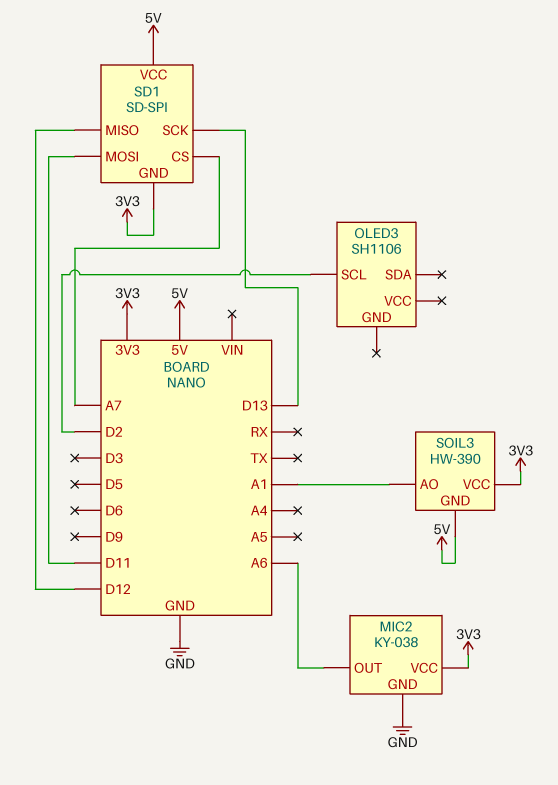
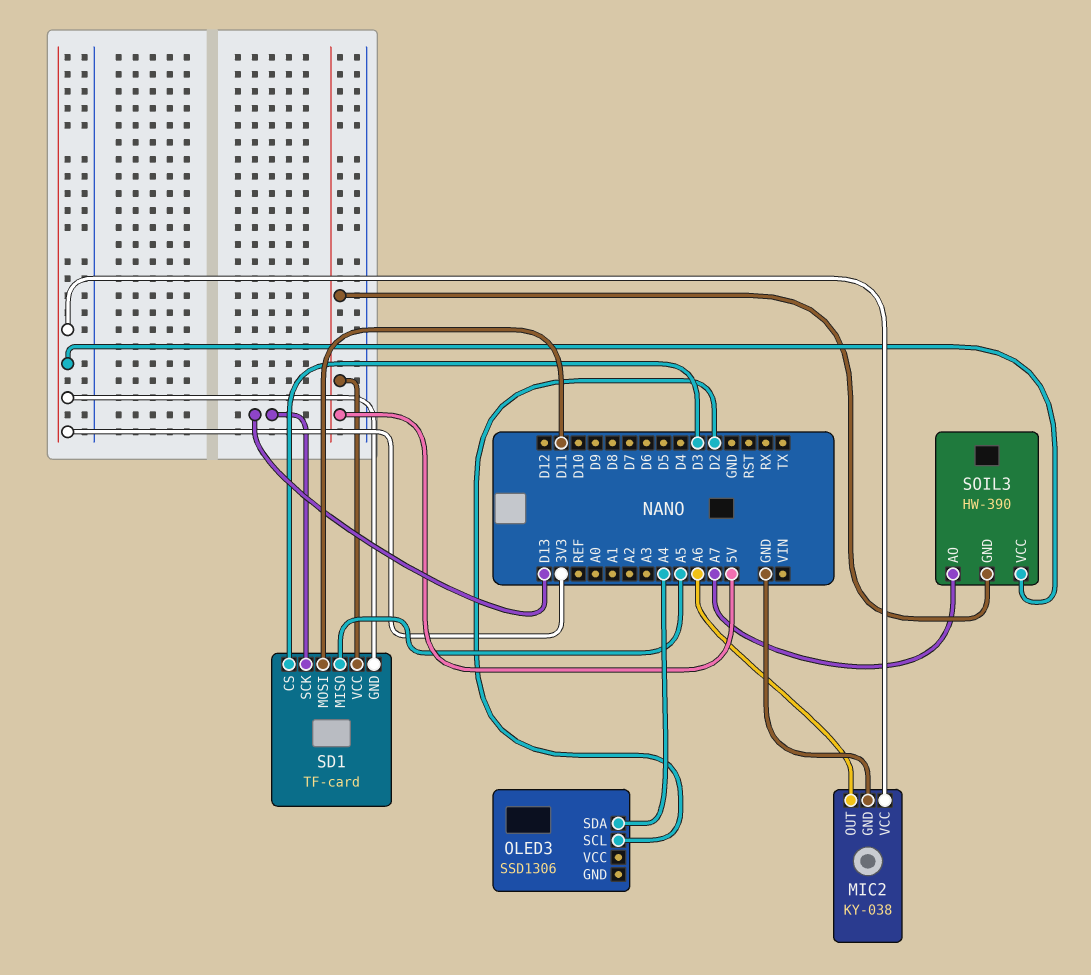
OLED3: SH1106 -> SSD1306
OLED3 pin SDA: none -> A4
SD1: SD-SPI -> TF-card
SD1 pin CS: A7 -> D3
SD1 pin MISO: D12 -> A5
SOIL3 pin AO: A1 -> A7

